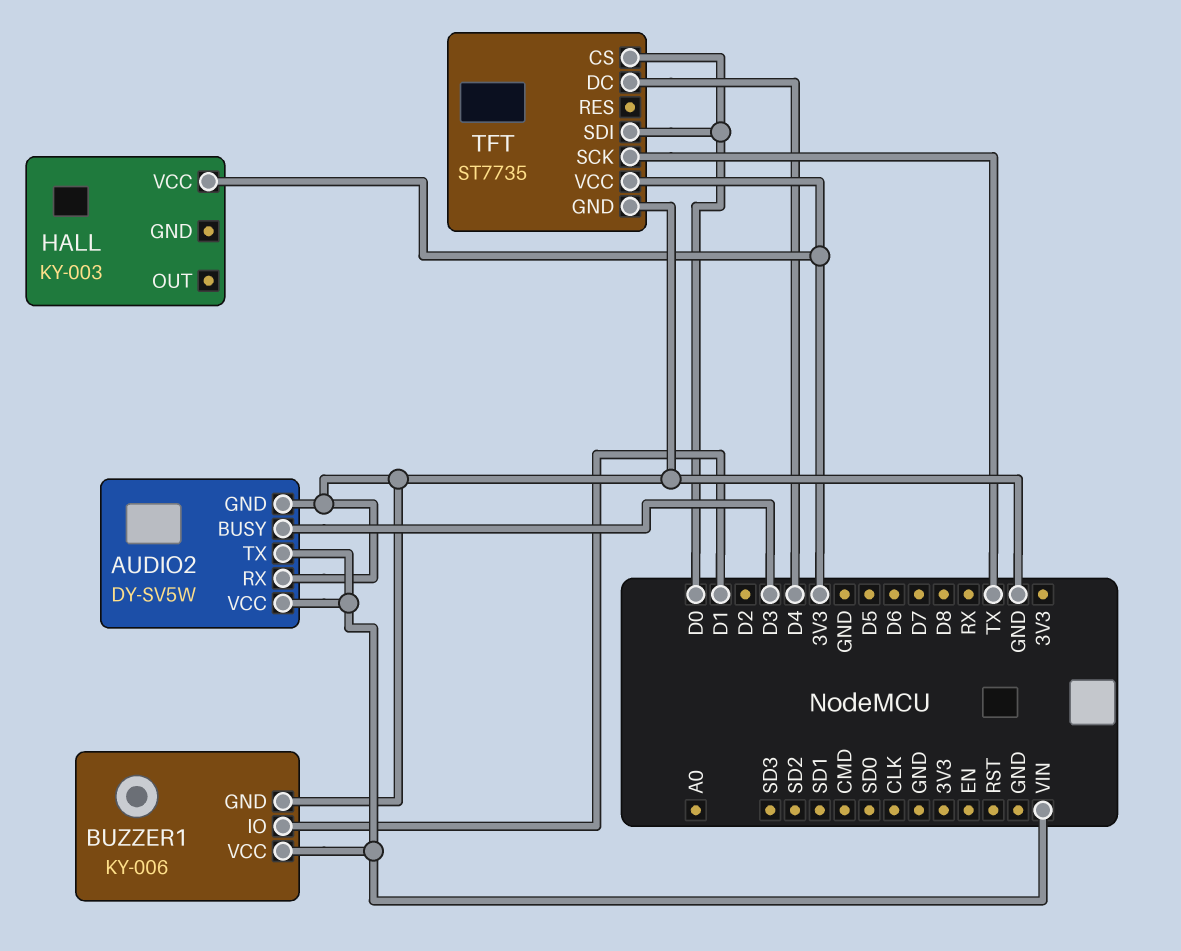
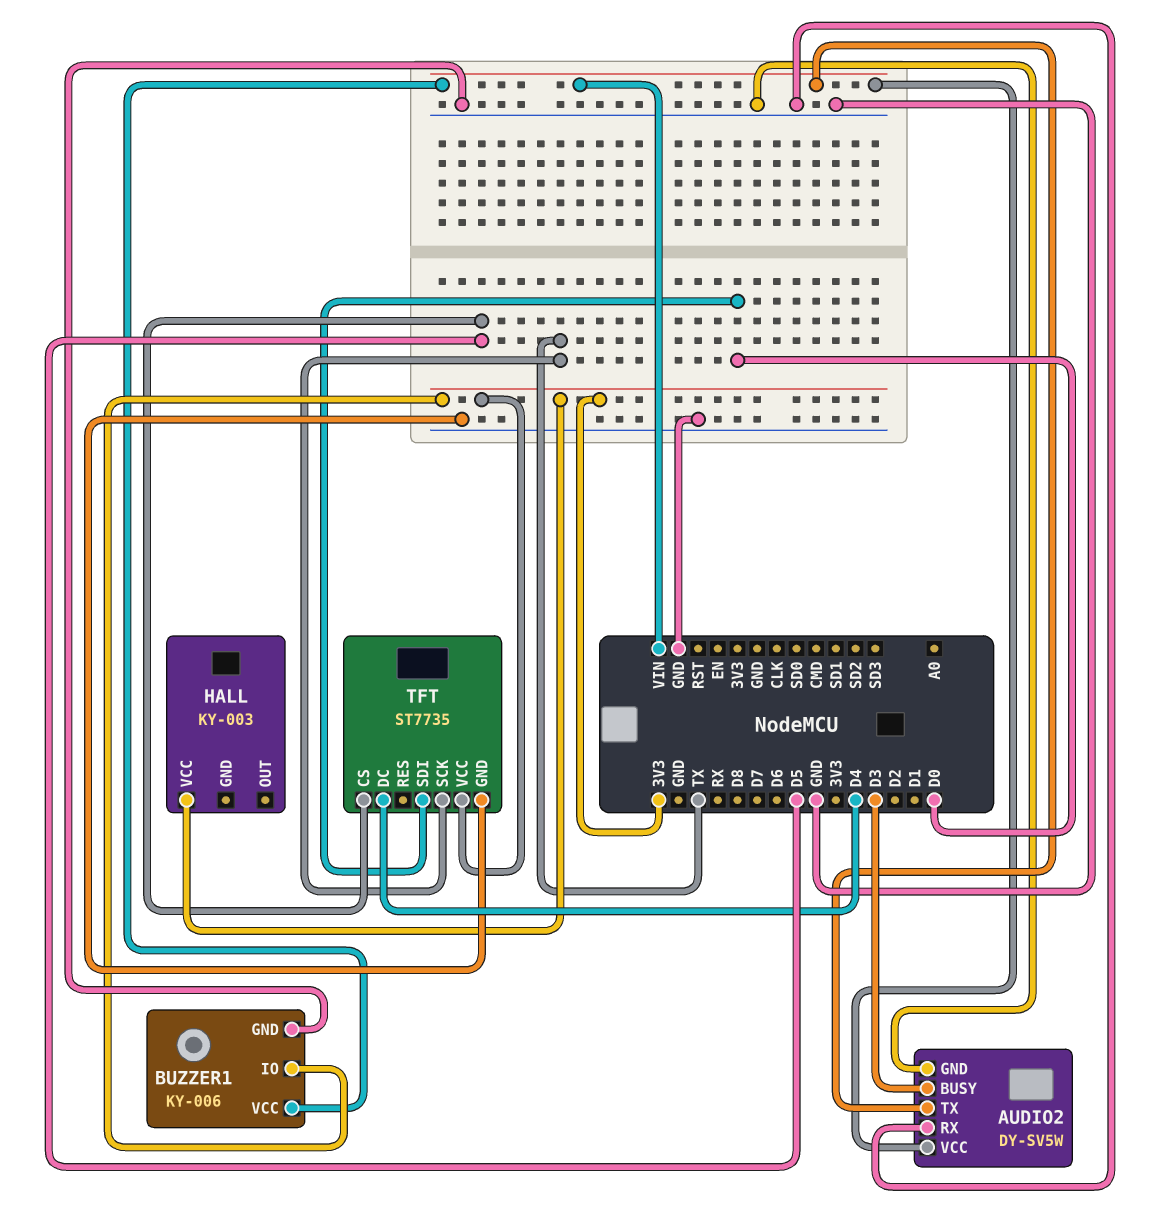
BUZZER1 pin IO: D1 -> 3V3
TFT pin CS: D0 -> D5

